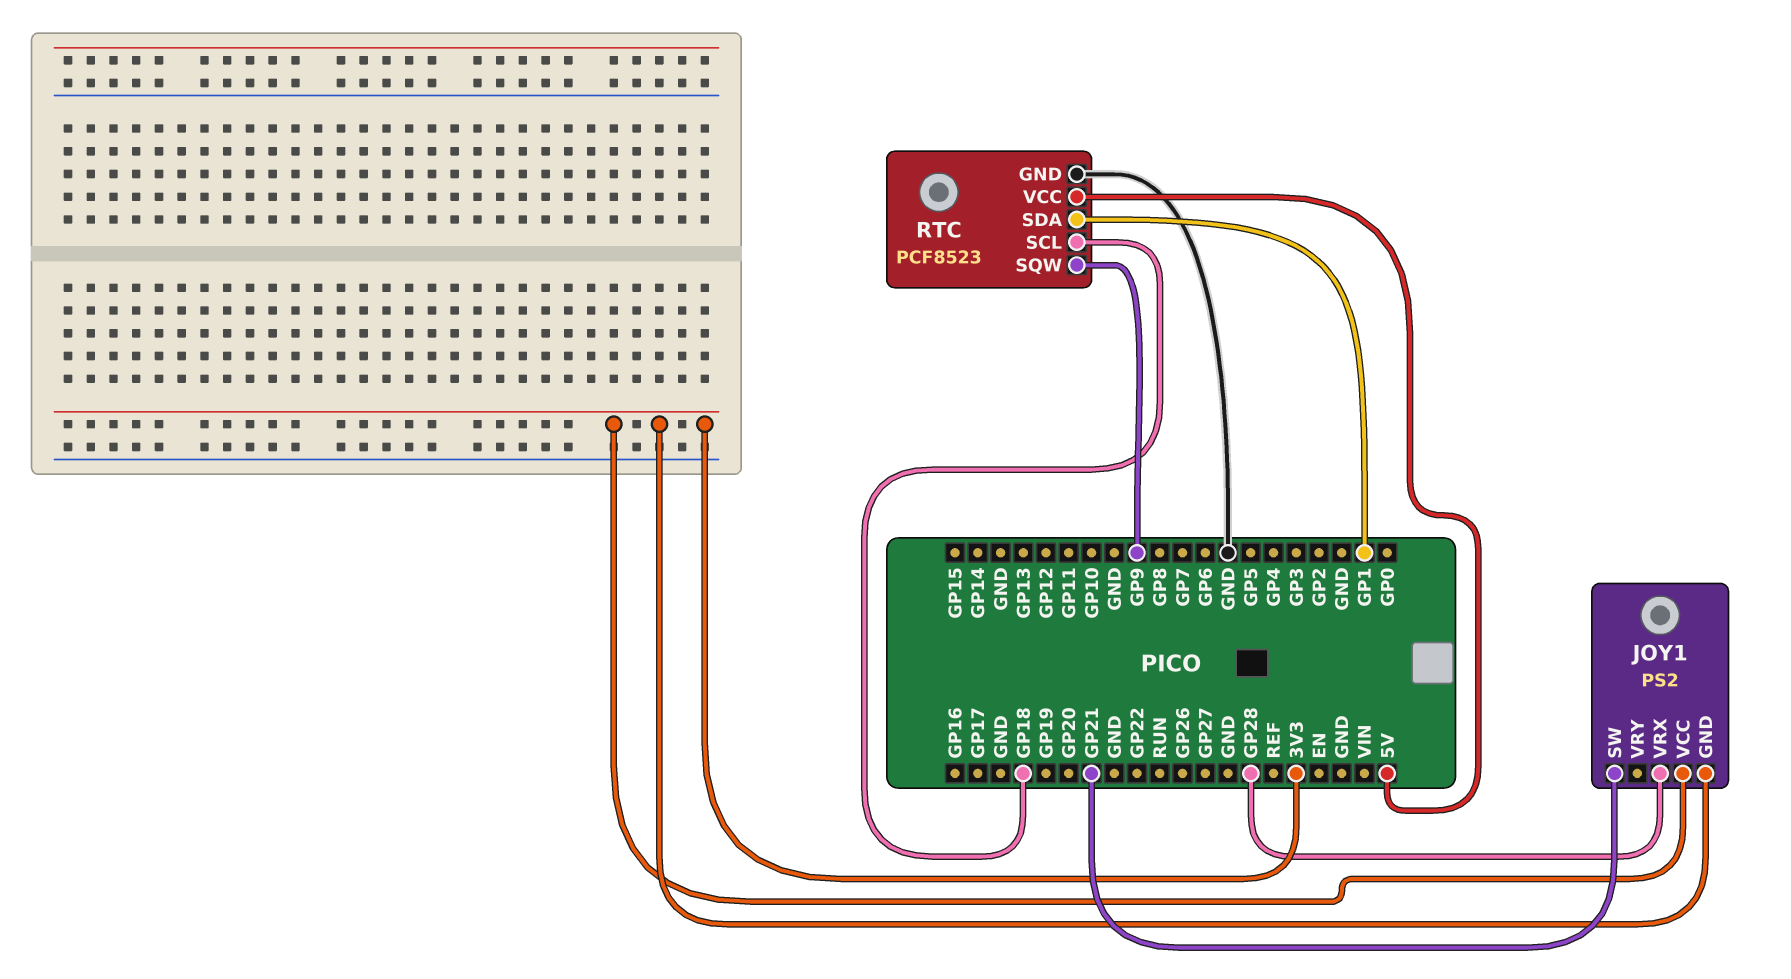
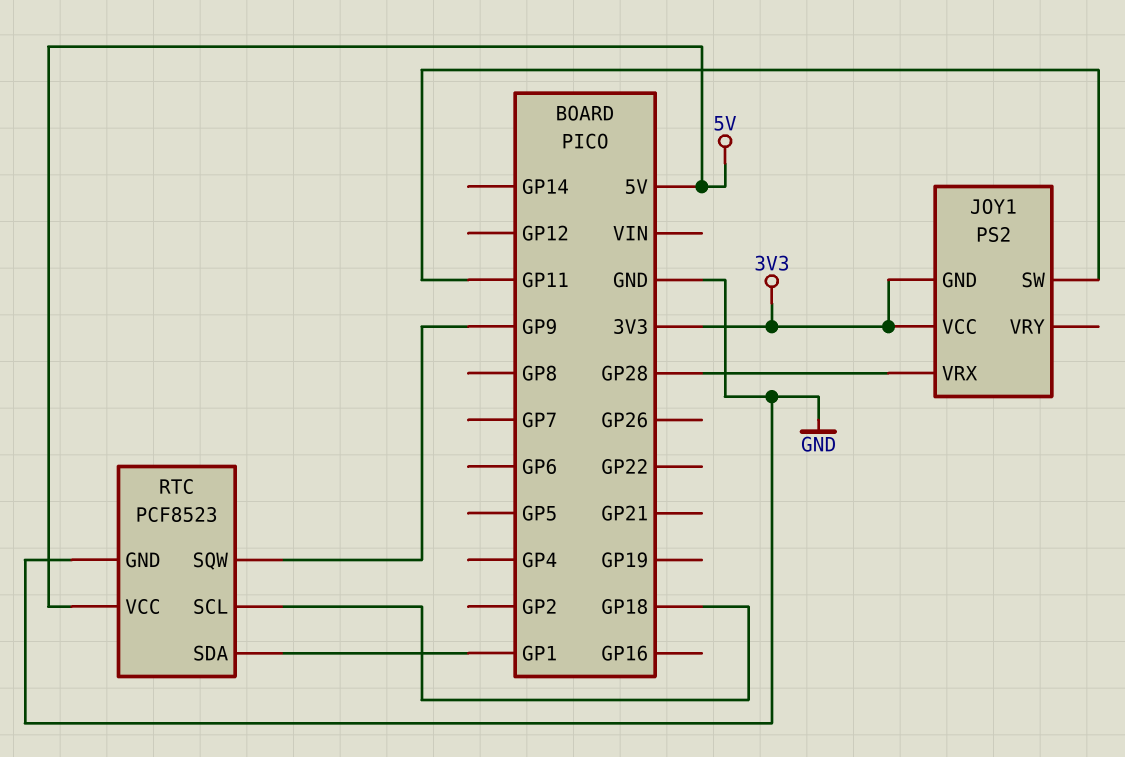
JOY1 pin SW: GP21 -> GP11

